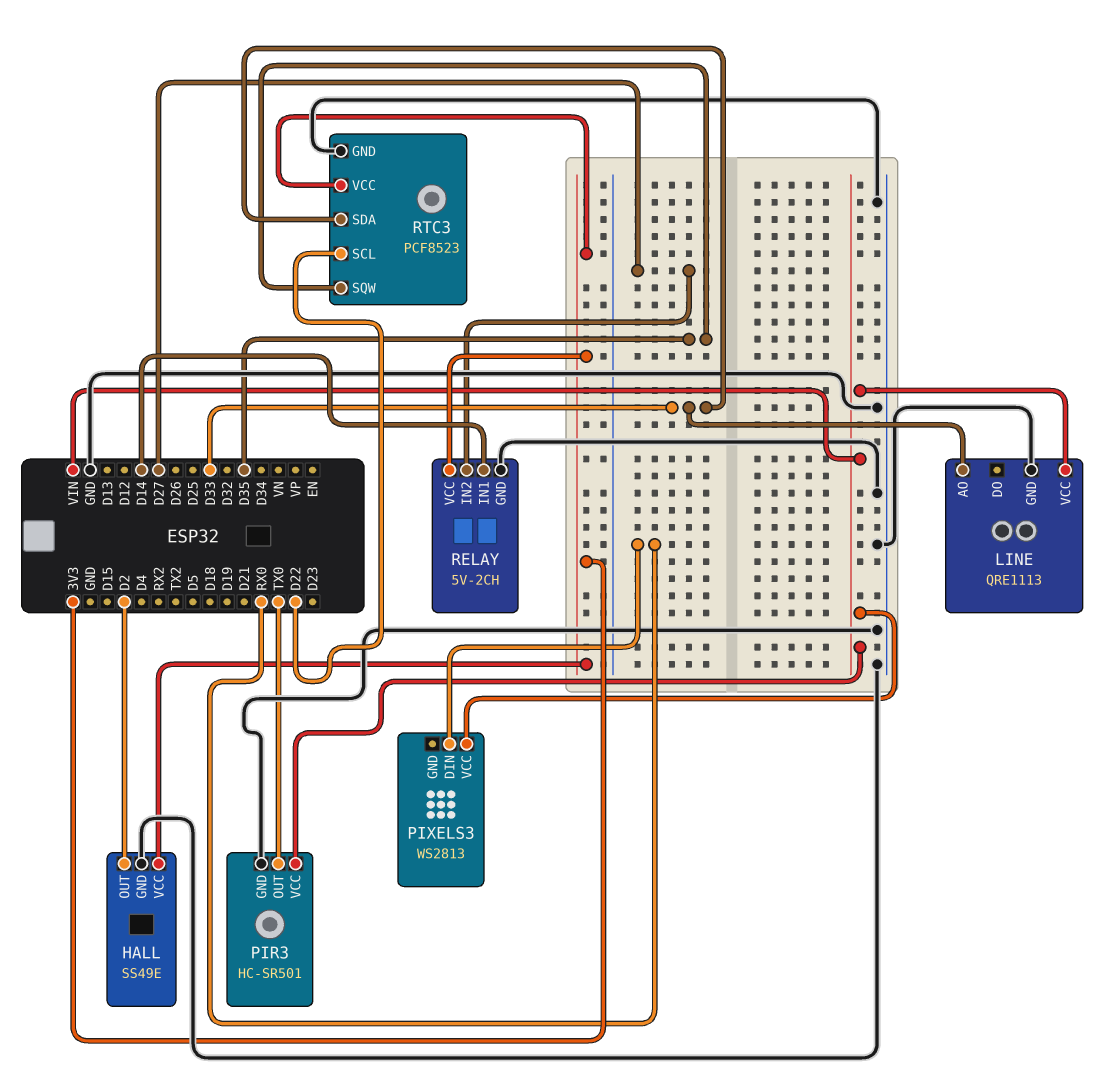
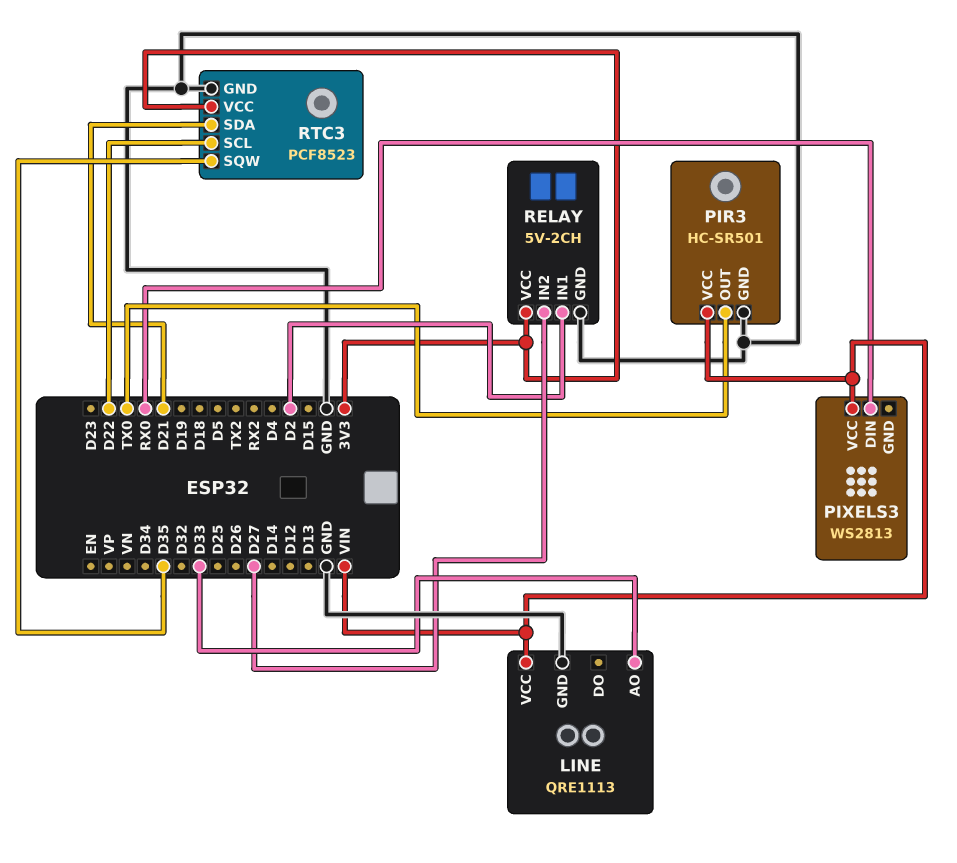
HALL: SS49E -> none
HALL pin GND: GND -> none
HALL pin OUT: D2 -> none
HALL pin VCC: 3V3 -> none
RELAY pin IN1: D14 -> D2
RTC3 pin SDA: D33 -> D21

